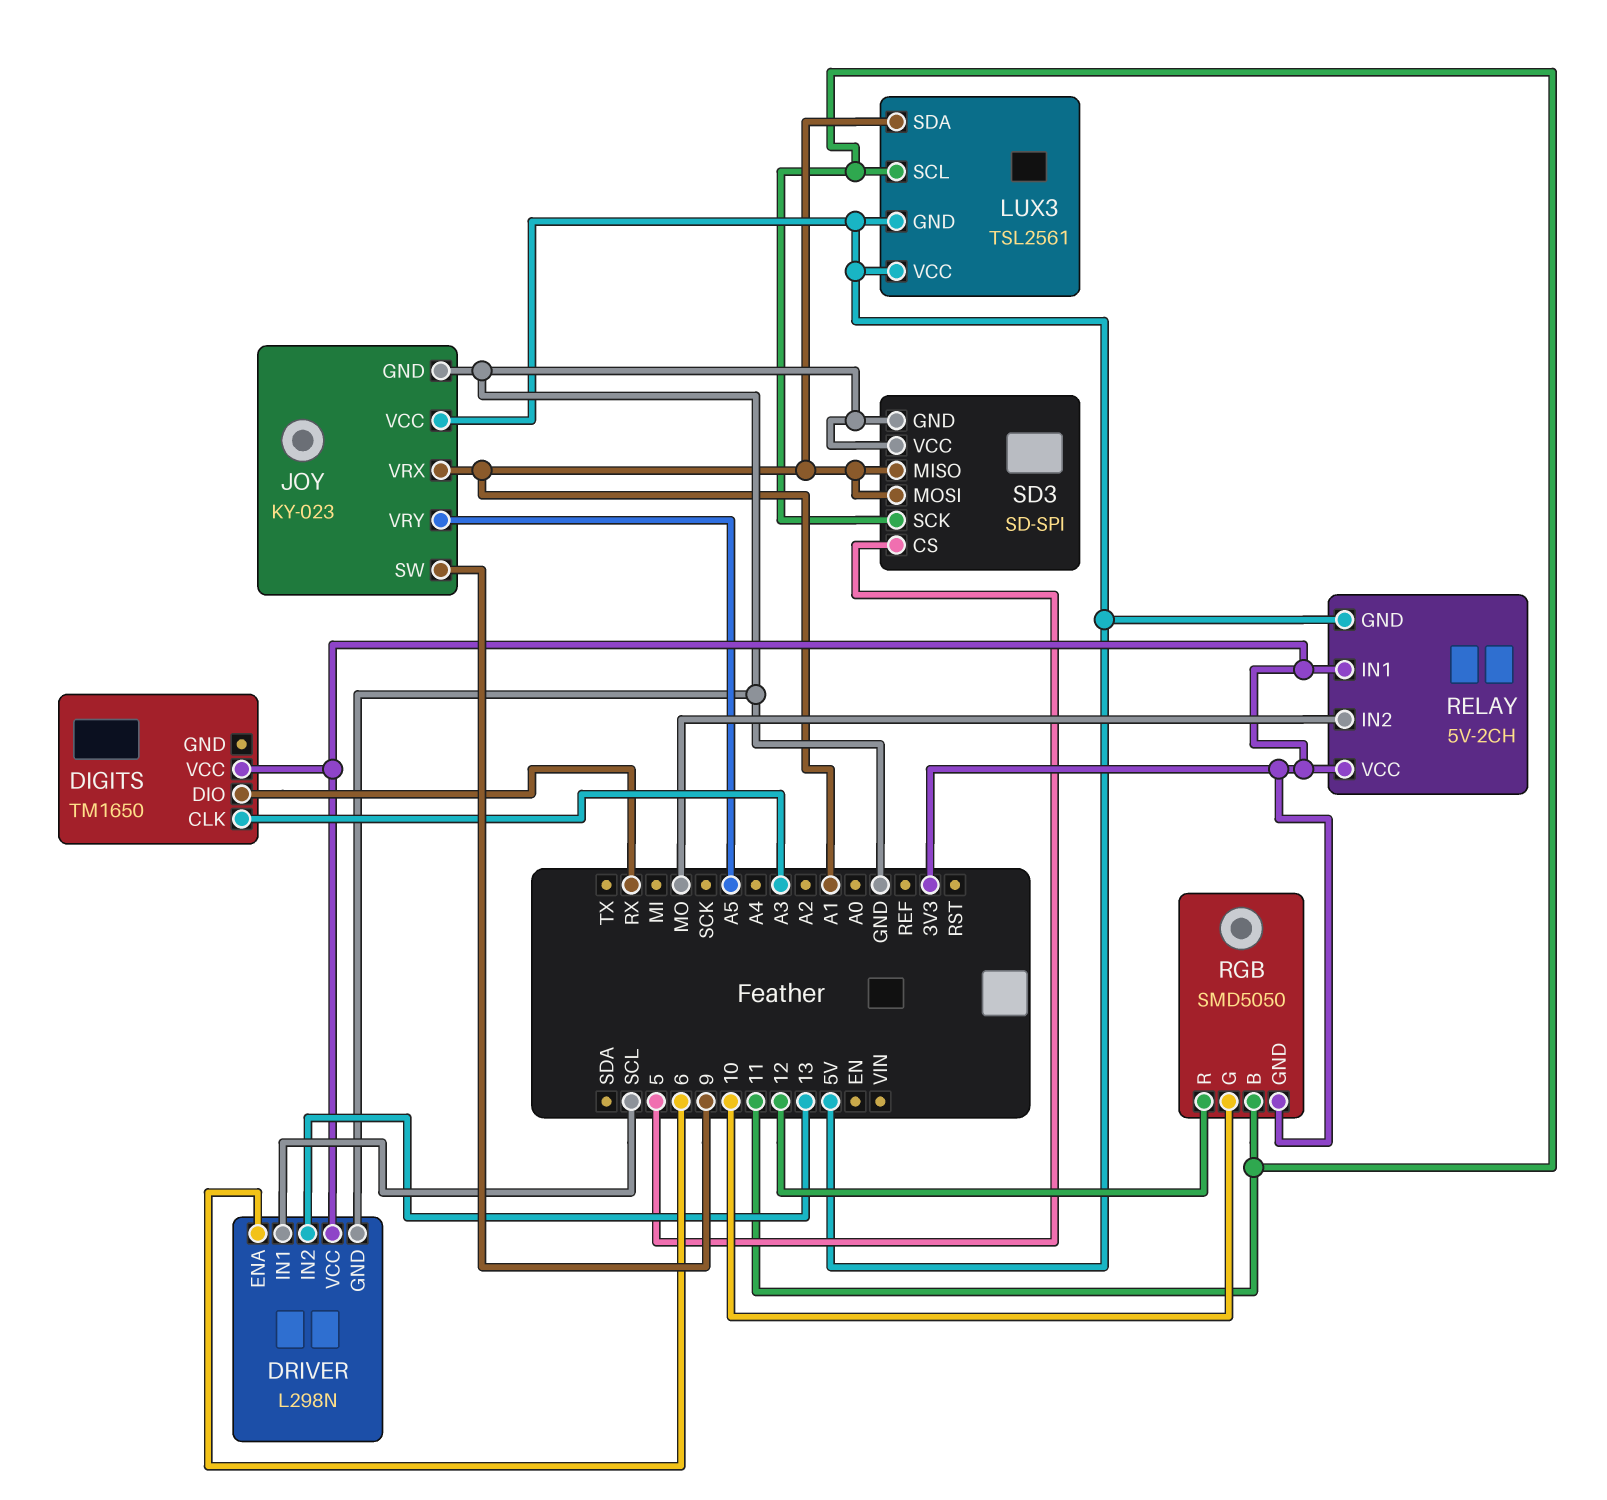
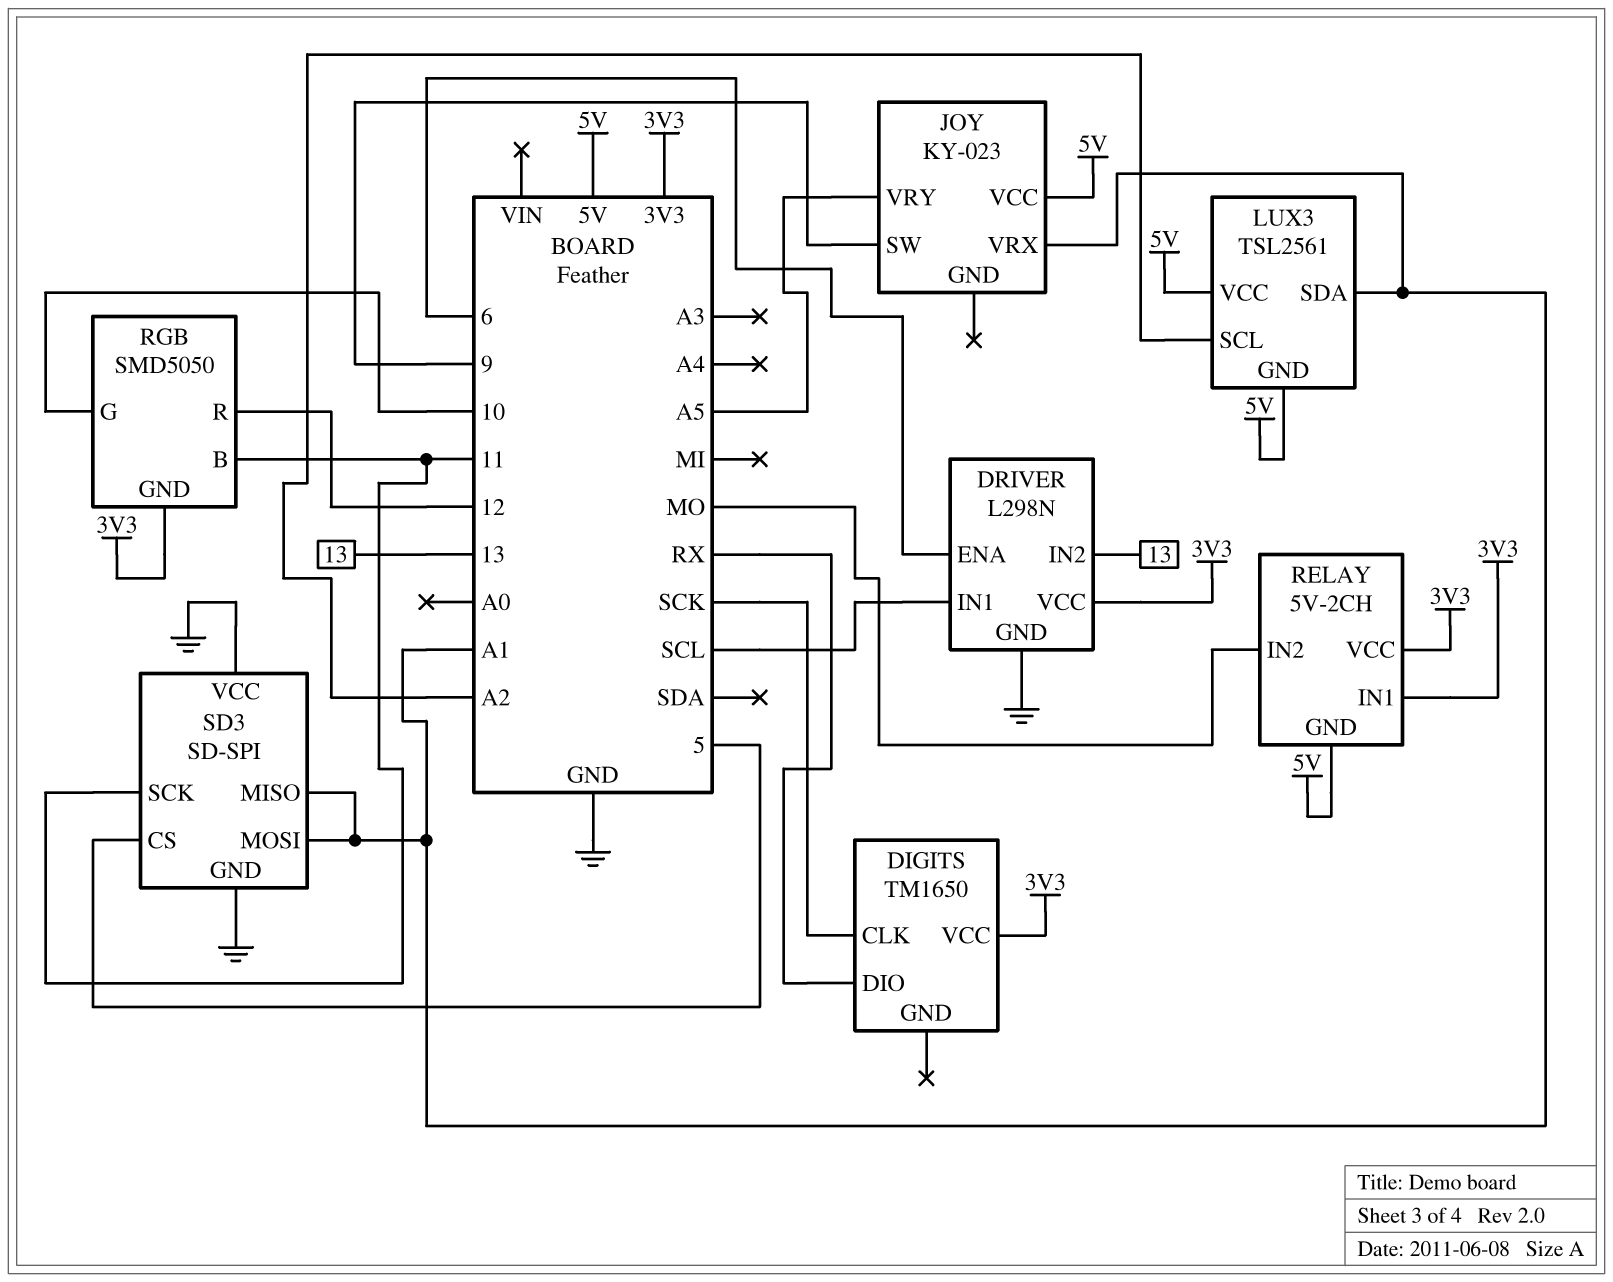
DIGITS pin CLK: A3 -> SCK
JOY pin GND: GND -> none
LUX3 pin SCL: 11 -> A2

